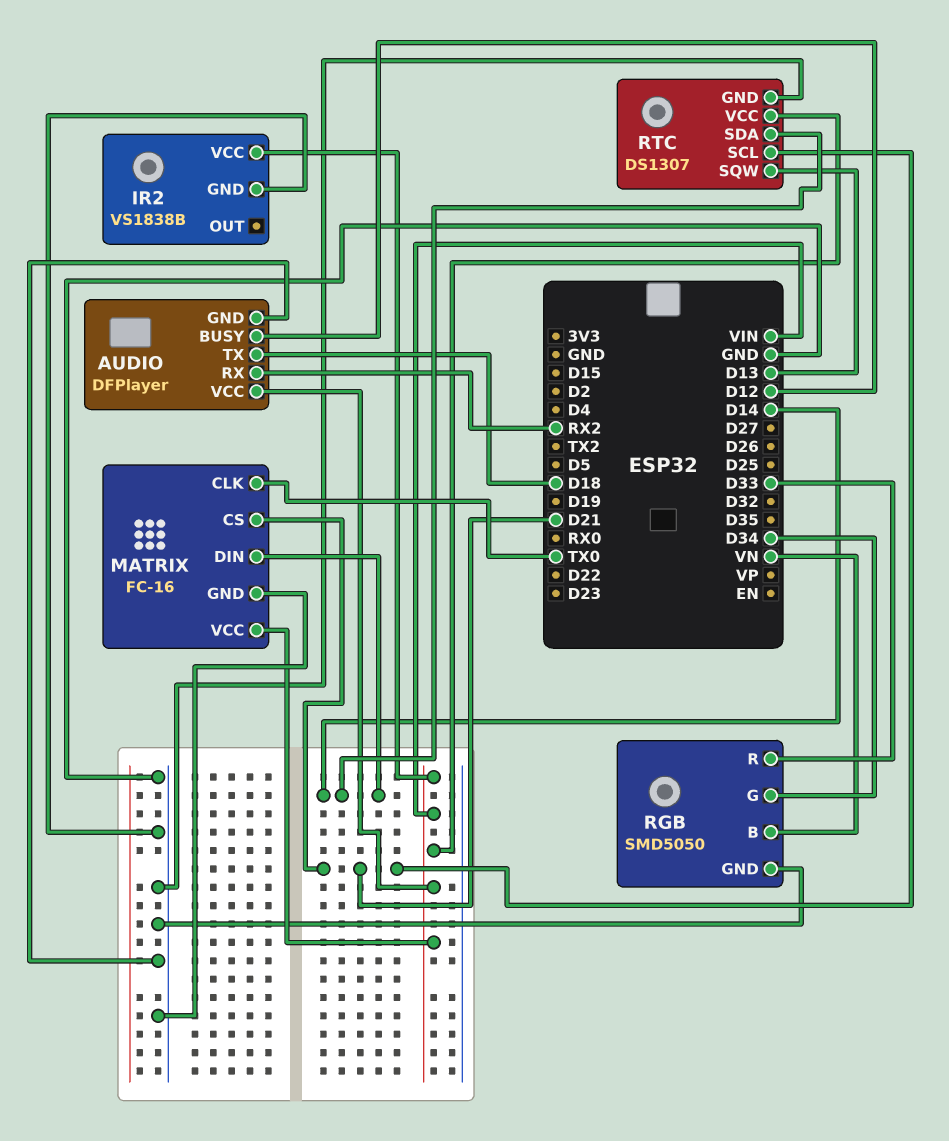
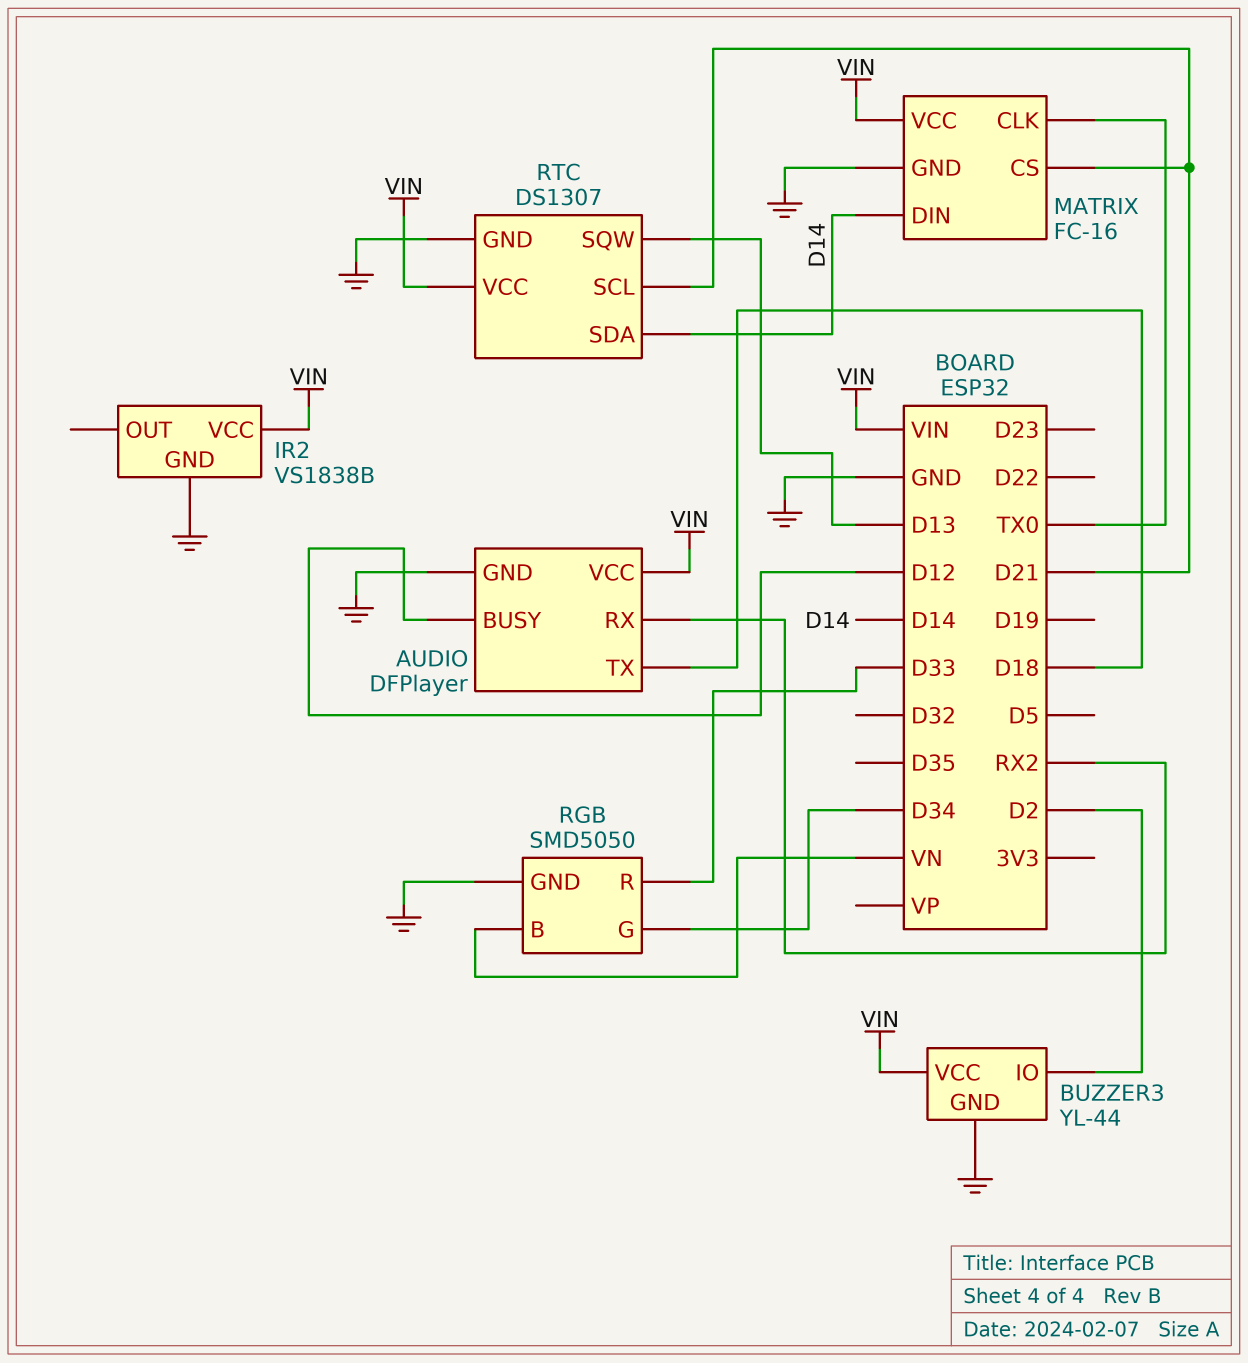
BUZZER3: none -> YL-44
BUZZER3 pin GND: none -> GND
BUZZER3 pin IO: none -> D2
BUZZER3 pin VCC: none -> VIN

